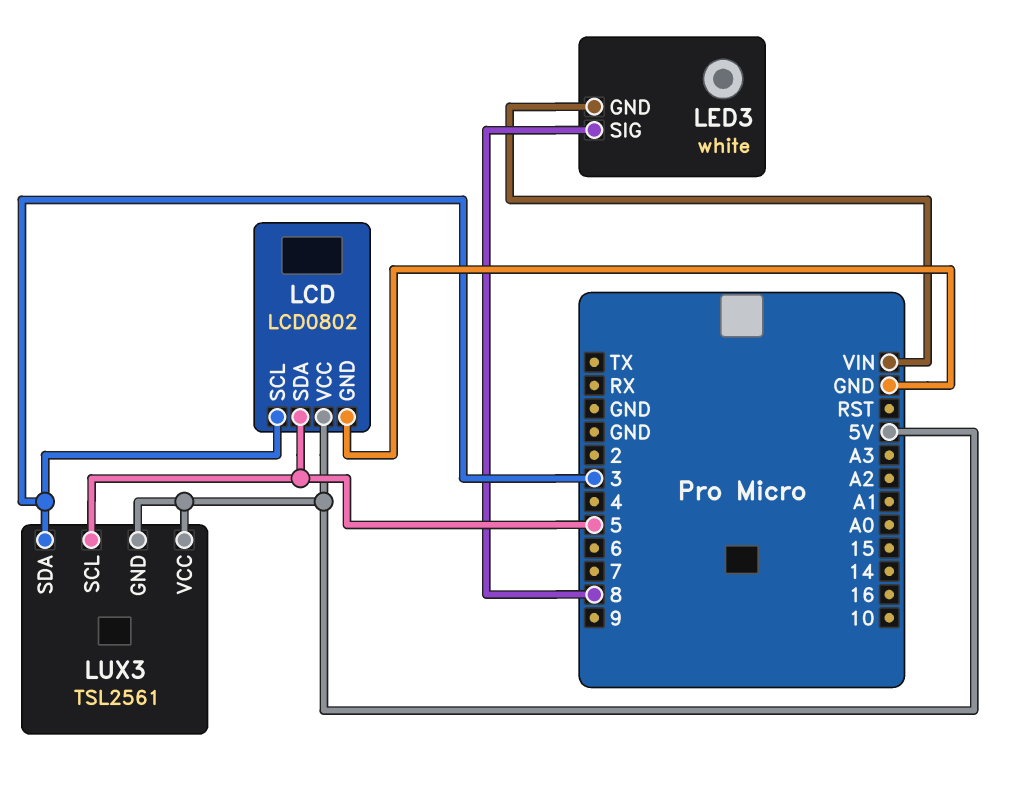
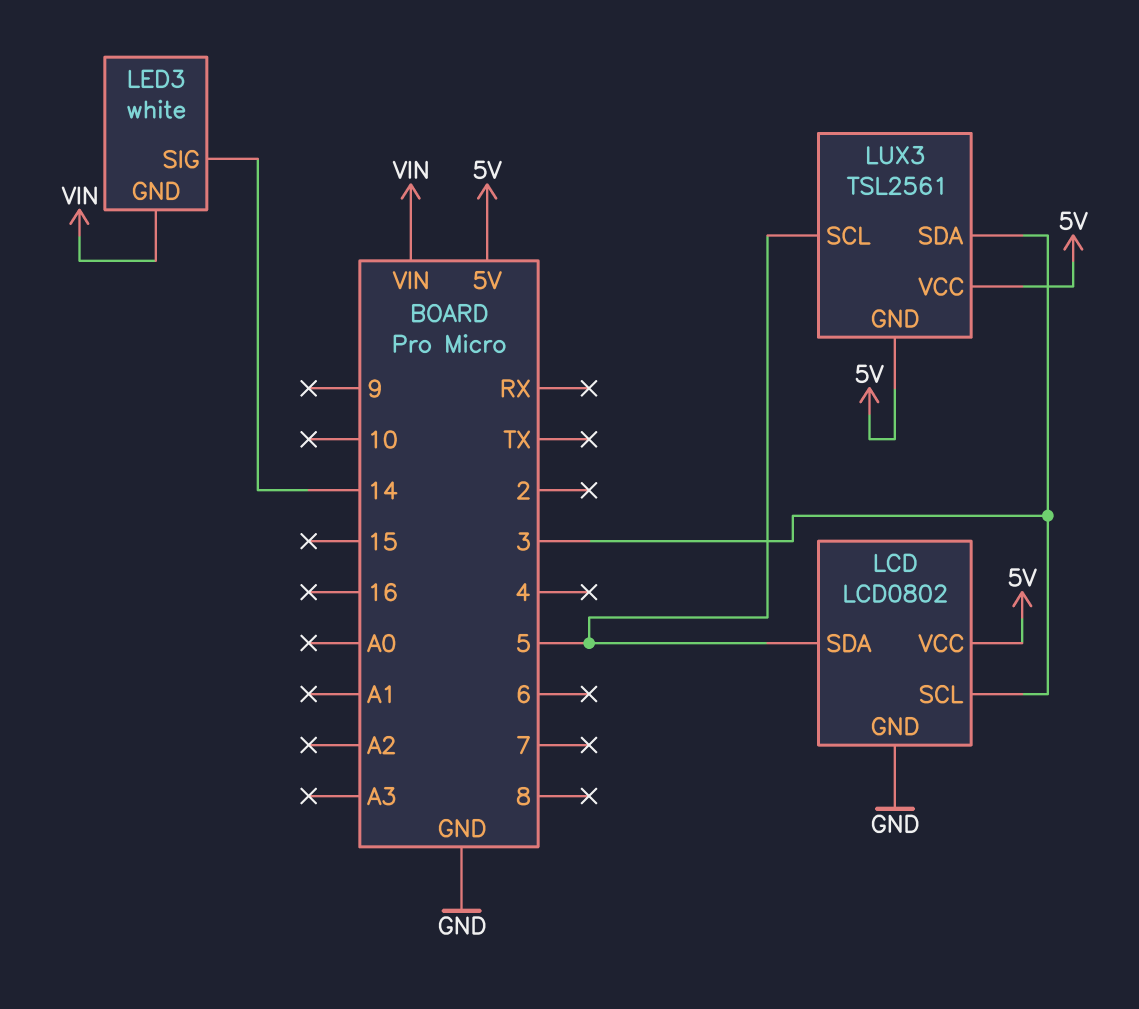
LED3 pin SIG: 8 -> 14

